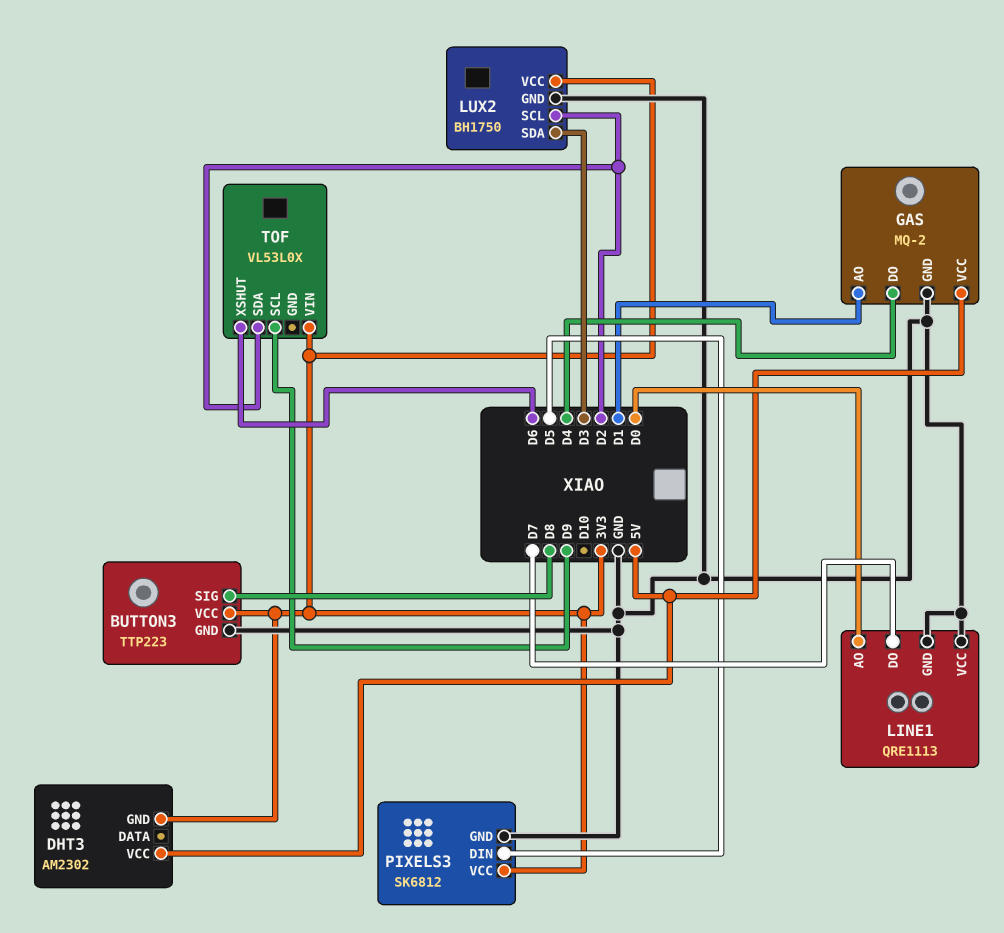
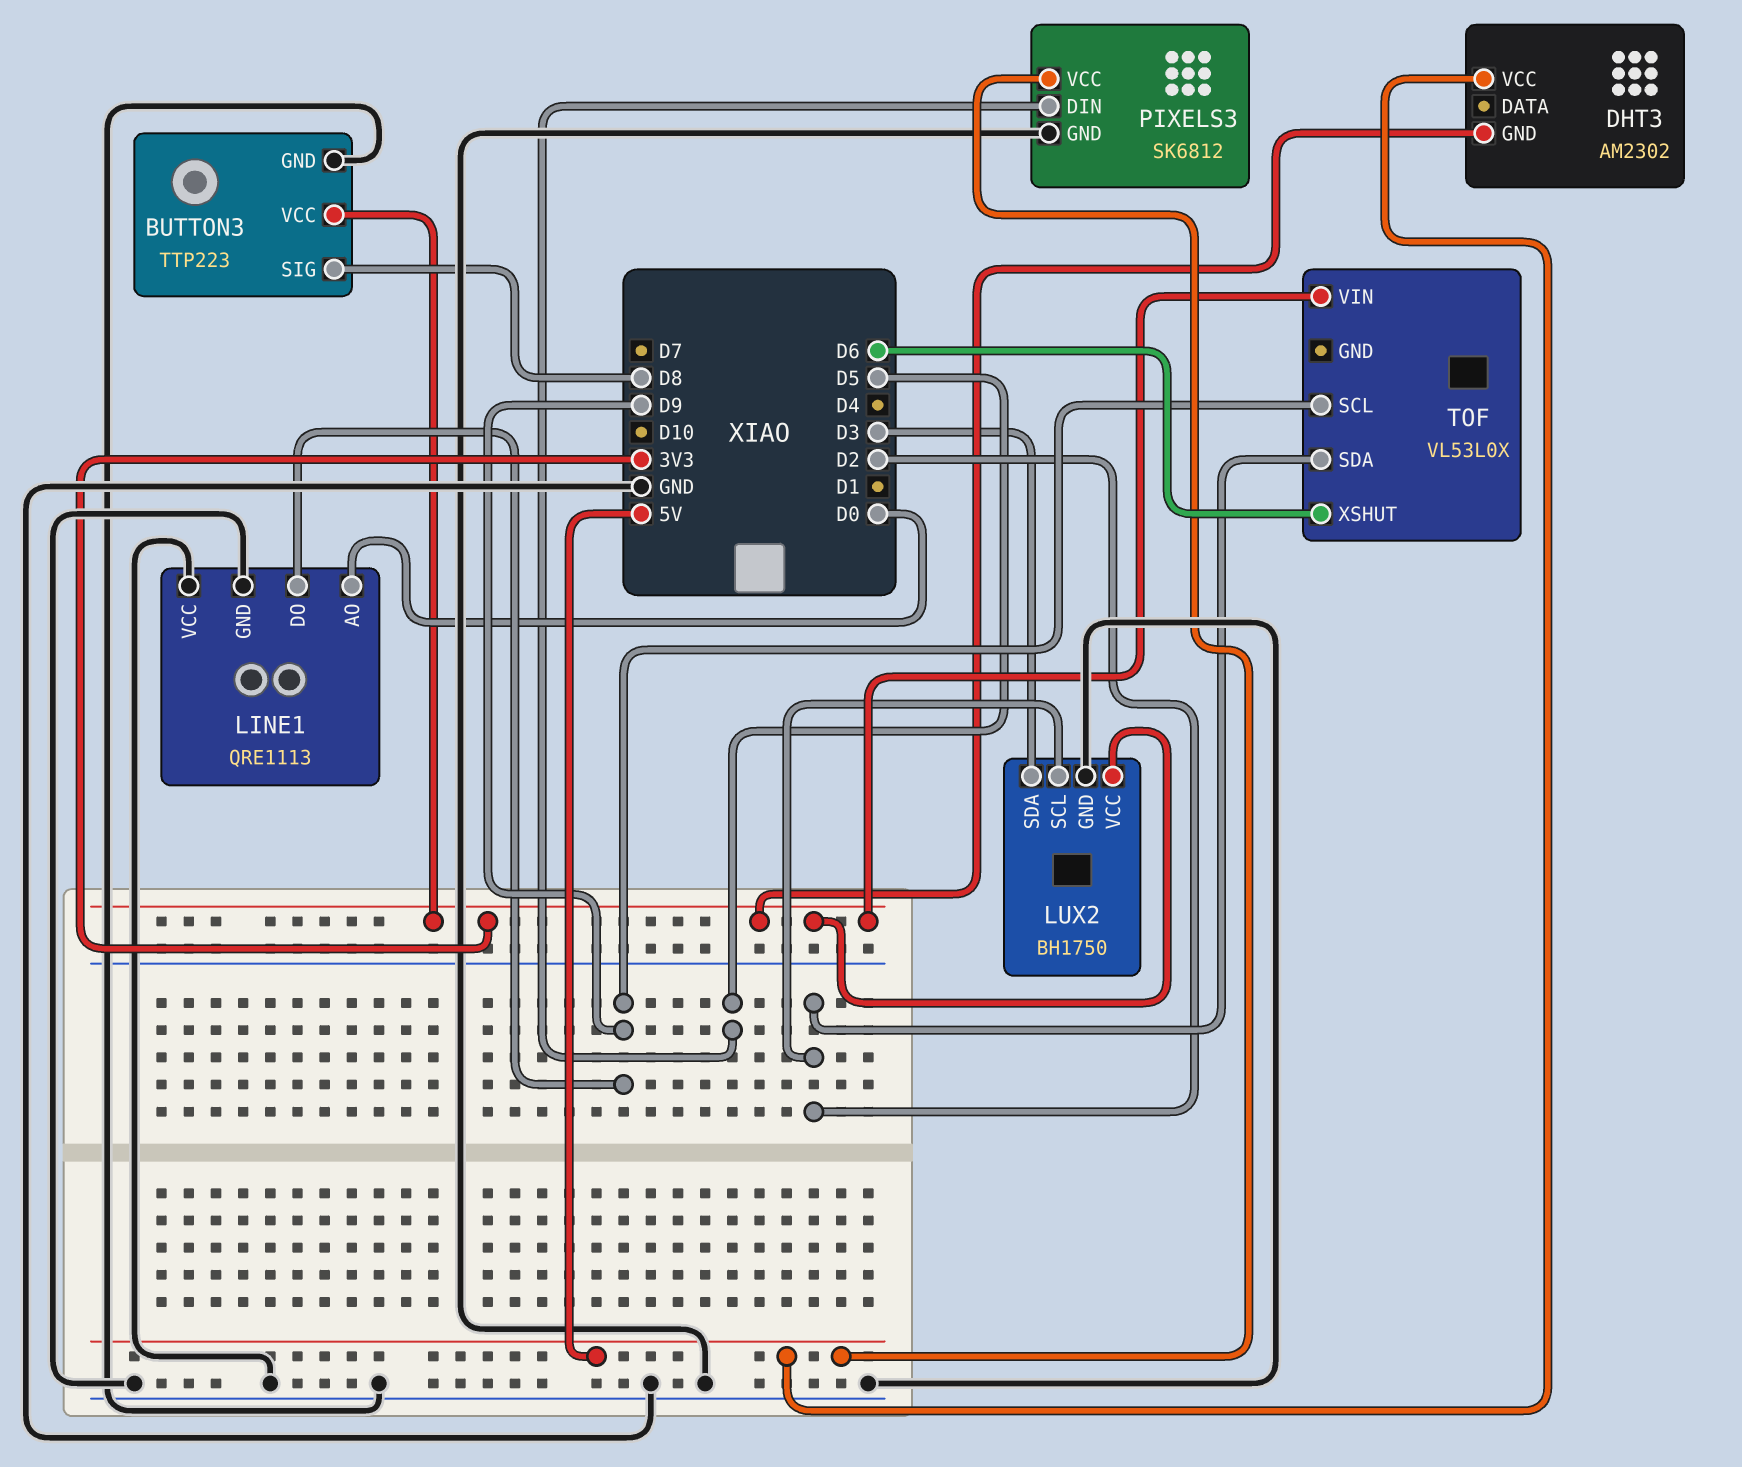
GAS: MQ-2 -> none
GAS pin AO: D1 -> none
GAS pin DO: D4 -> none
GAS pin GND: GND -> none
GAS pin VCC: 5V -> none
LINE1 pin DO: D7 -> D9
PIXELS3 pin VCC: 3V3 -> 5V

